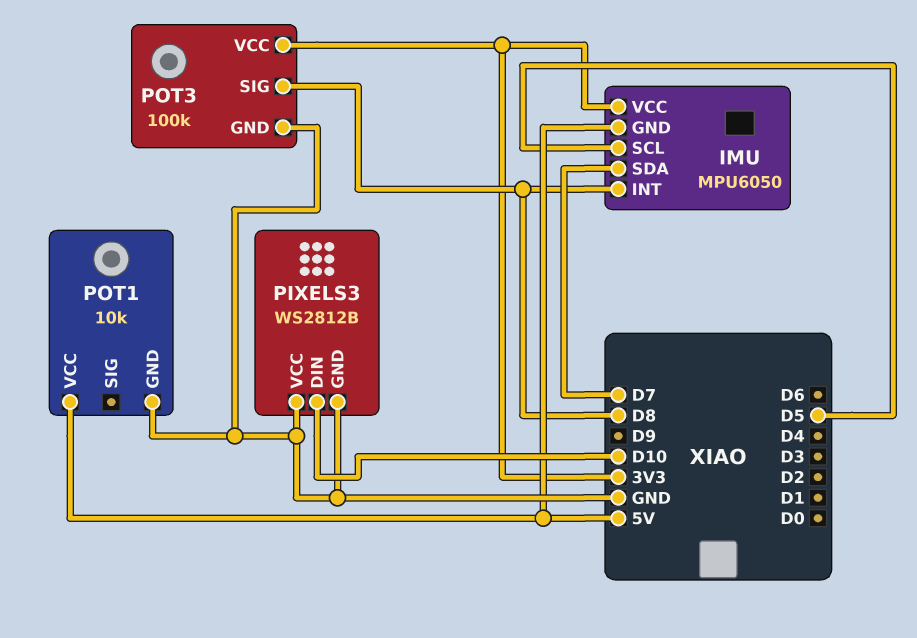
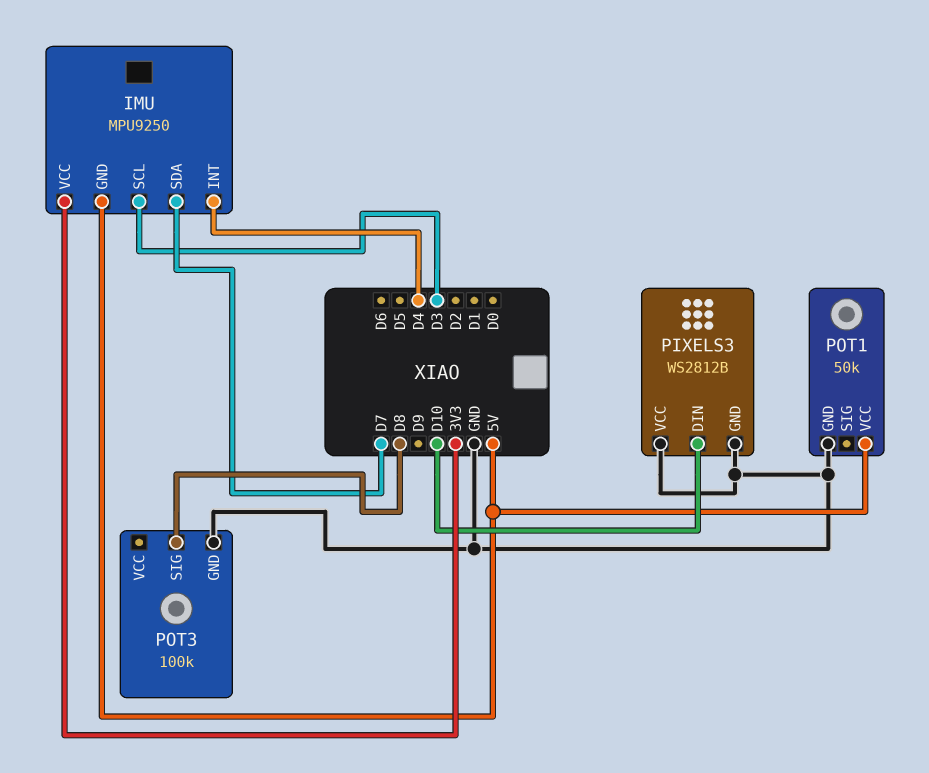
IMU: MPU6050 -> MPU9250
IMU pin INT: D8 -> D4
IMU pin SCL: D5 -> D3
POT1: 10k -> 50k
POT3 pin VCC: 3V3 -> none

